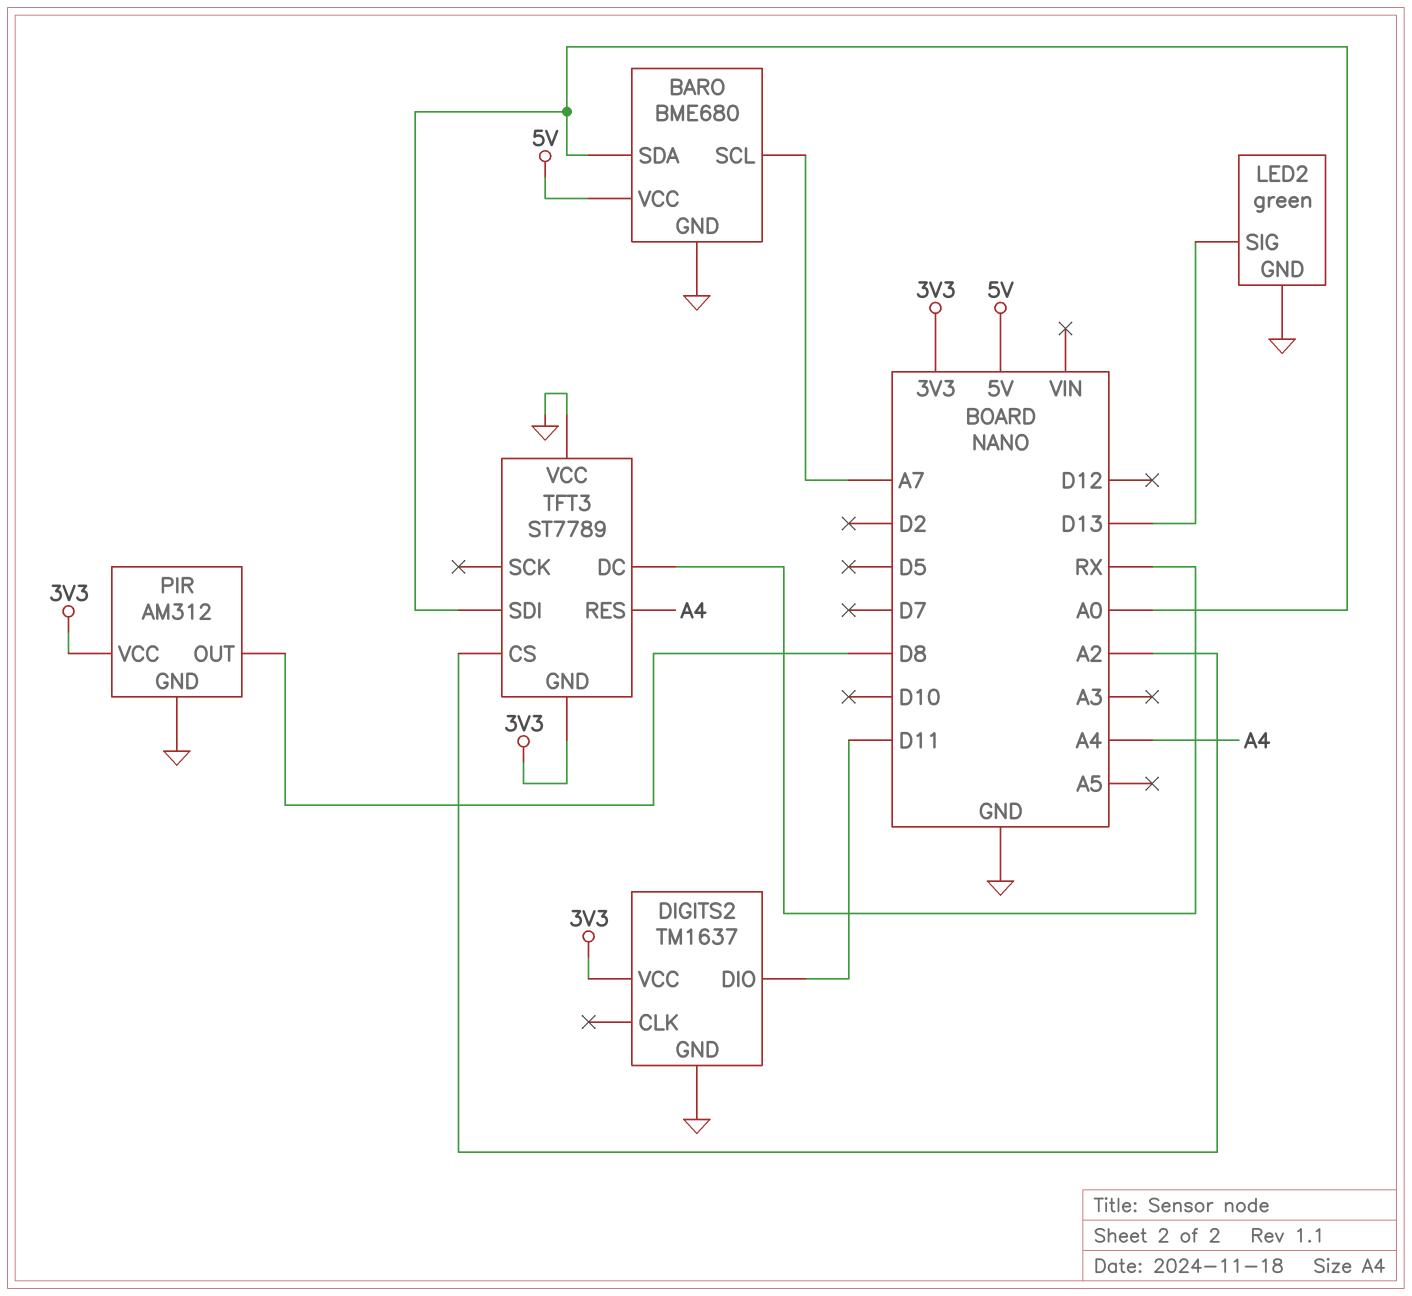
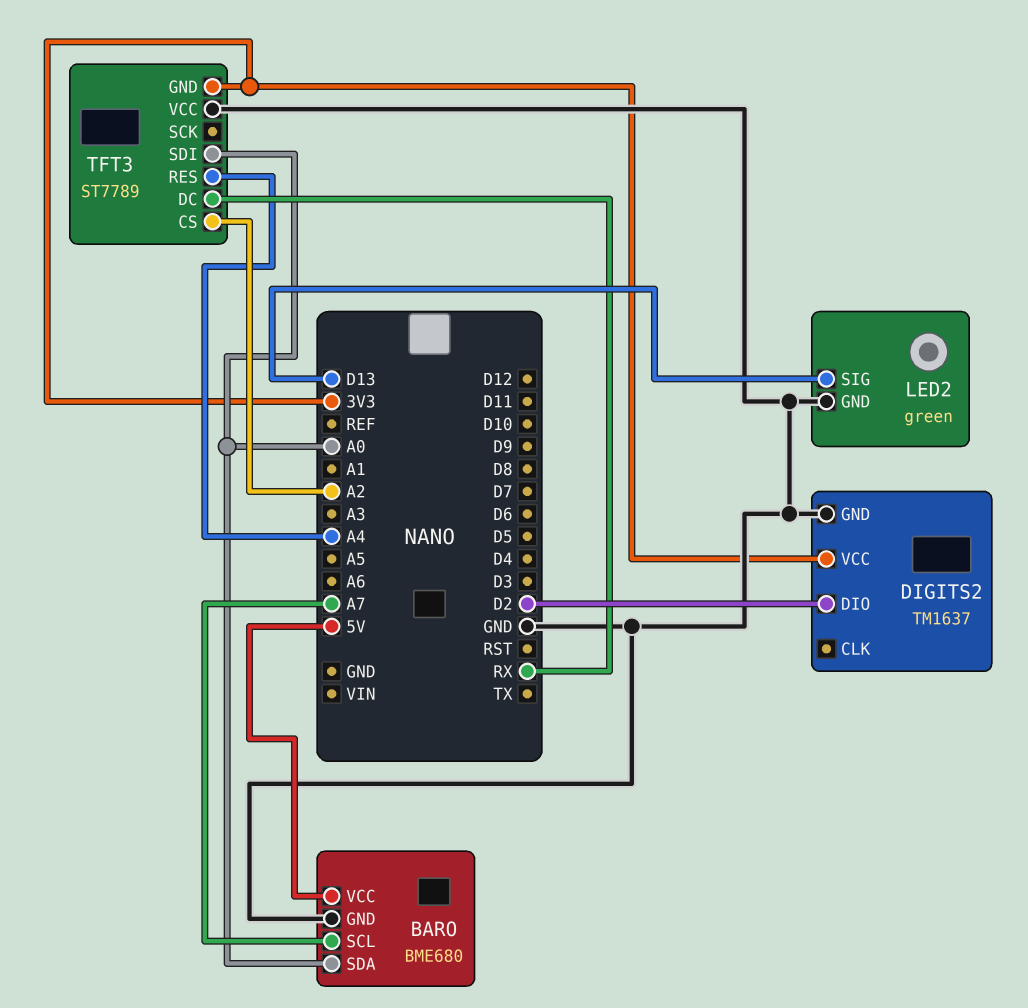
DIGITS2 pin DIO: D11 -> D2
PIR: AM312 -> none
PIR pin GND: GND -> none
PIR pin OUT: D8 -> none
PIR pin VCC: 3V3 -> none

